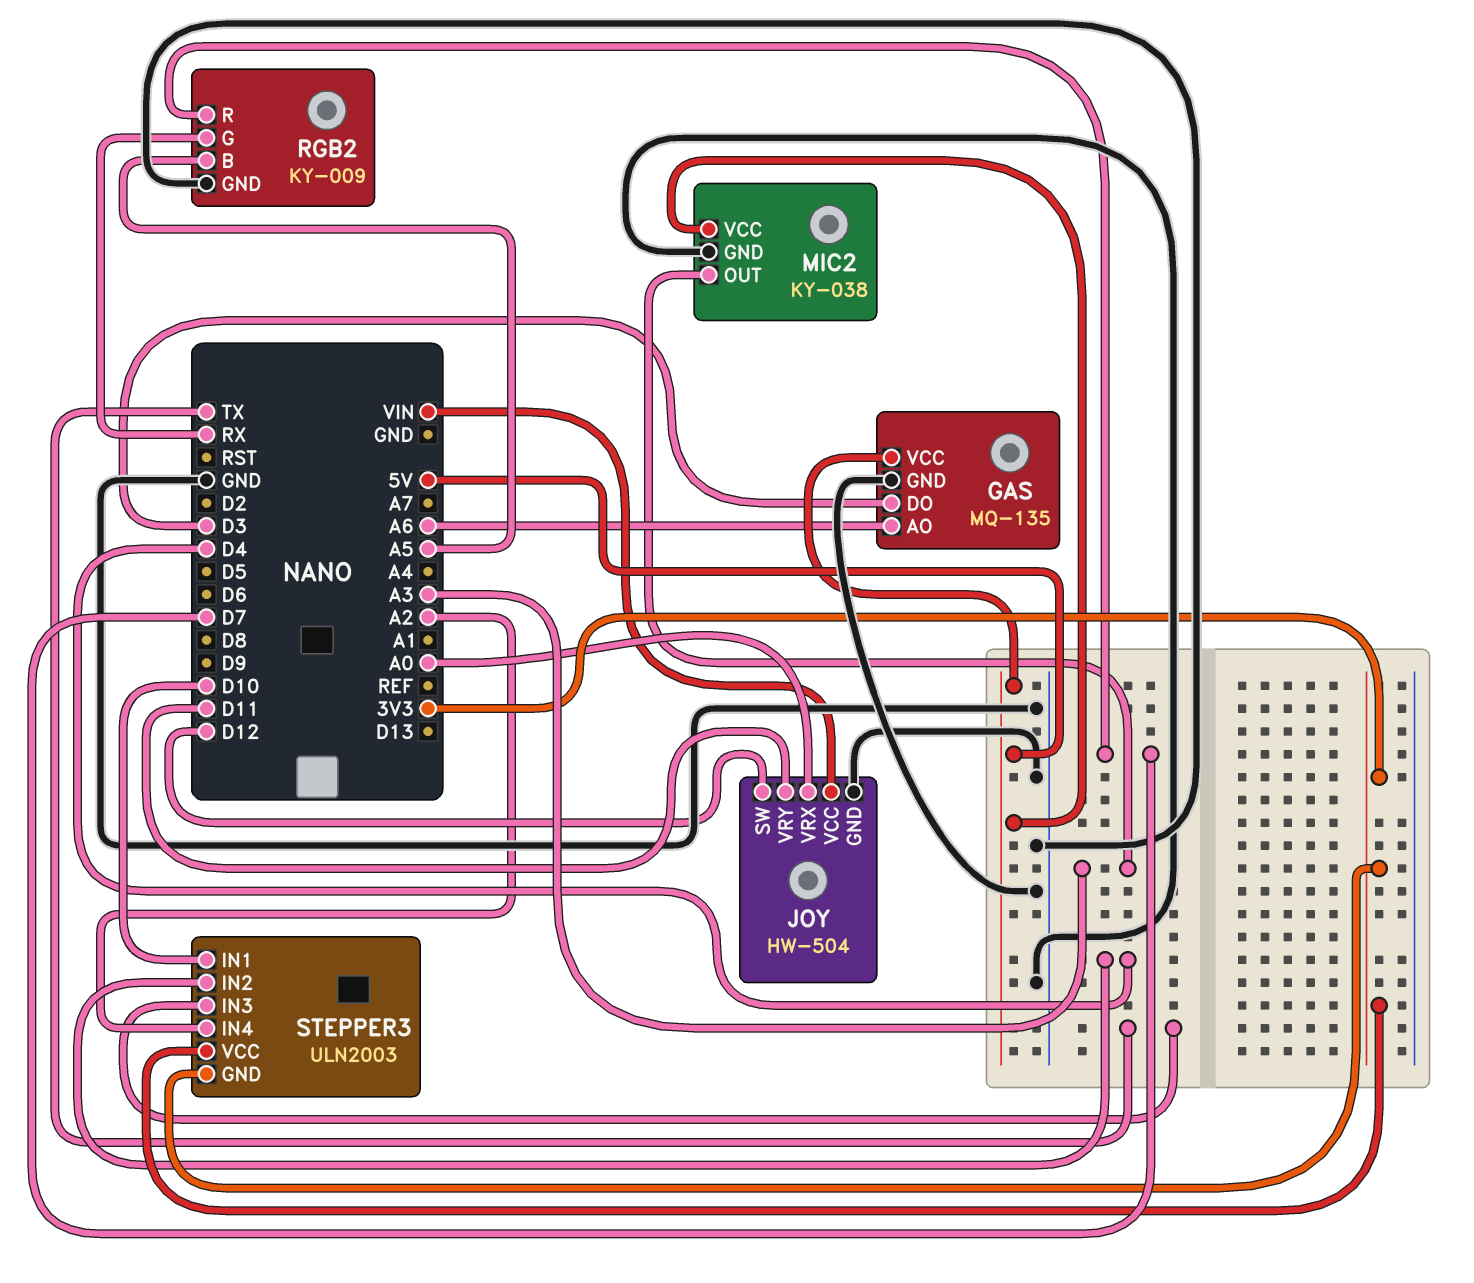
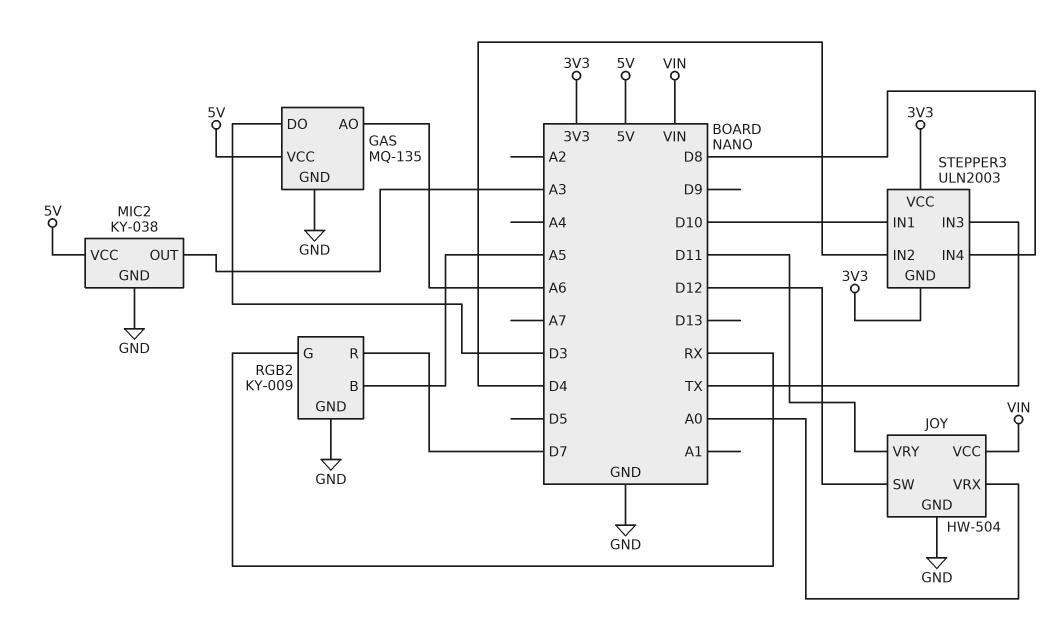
STEPPER3 pin IN4: A2 -> D8

